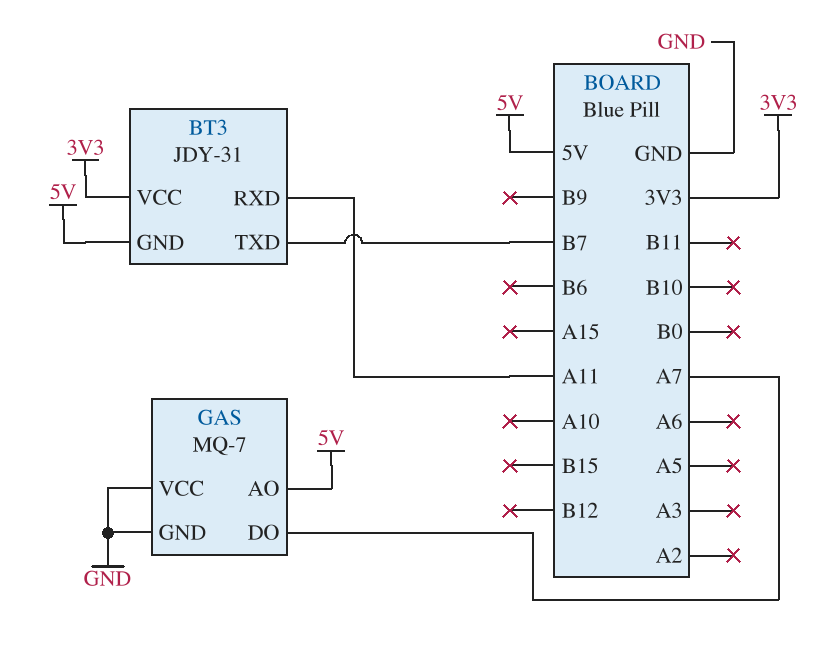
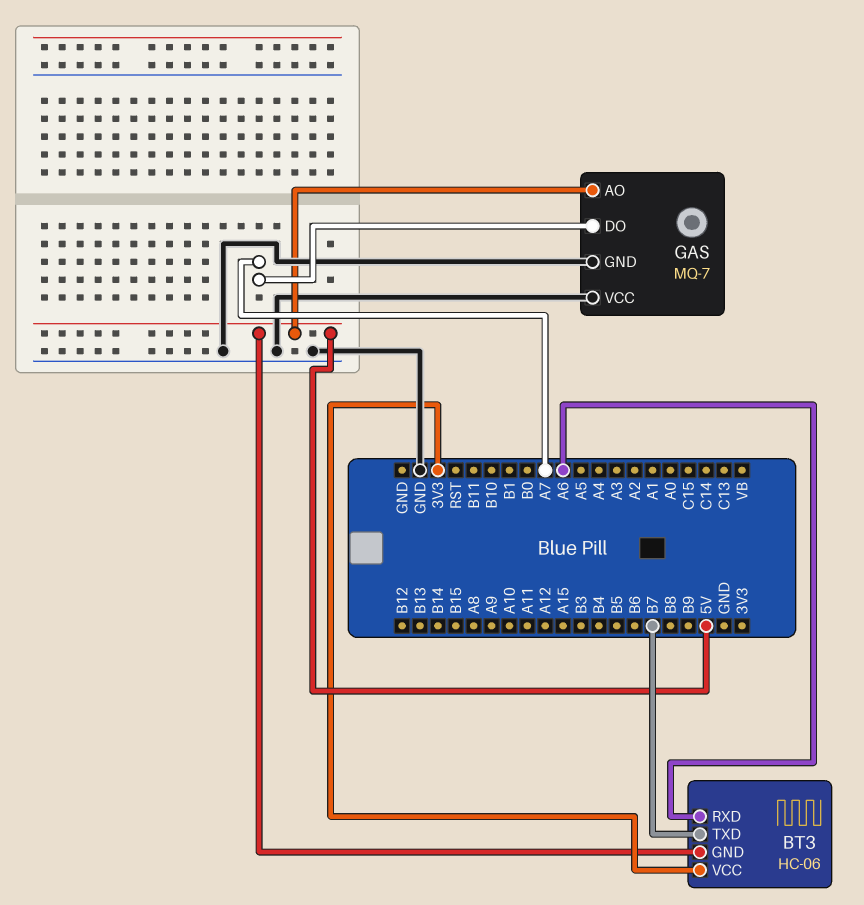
BT3: JDY-31 -> HC-06
BT3 pin RXD: A11 -> A6

